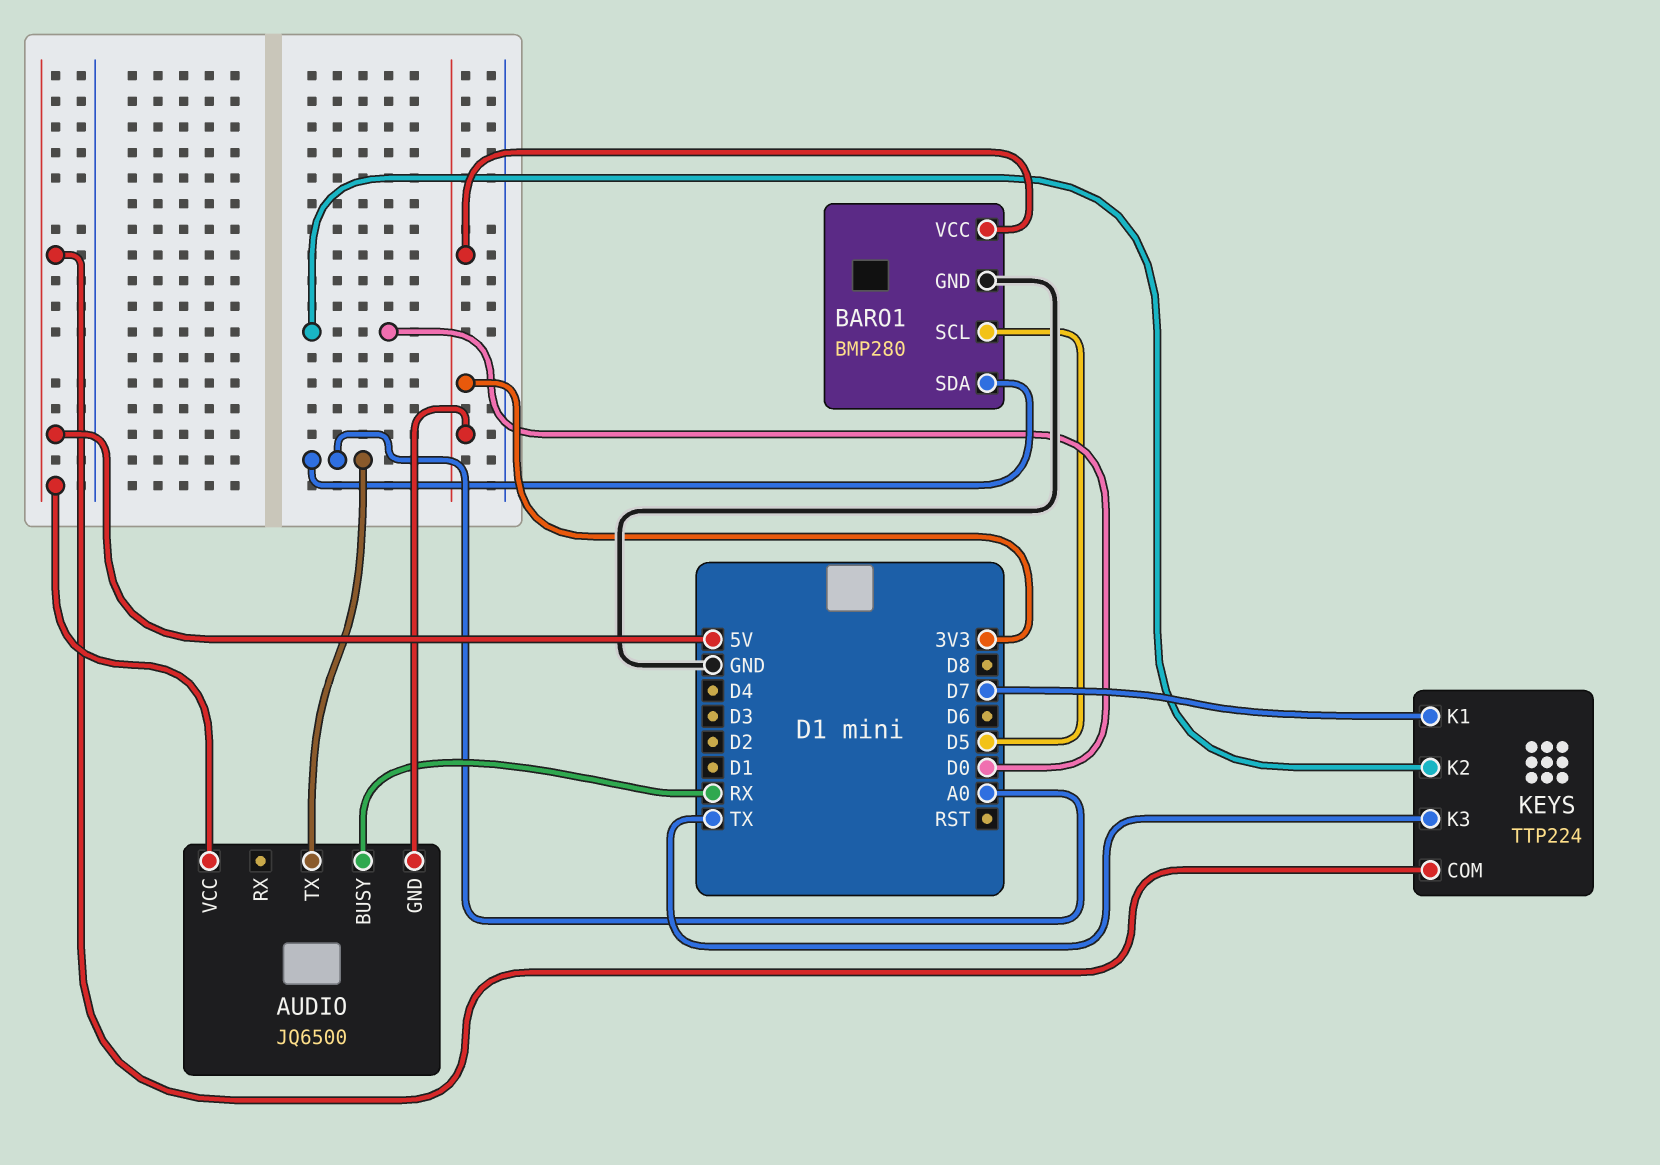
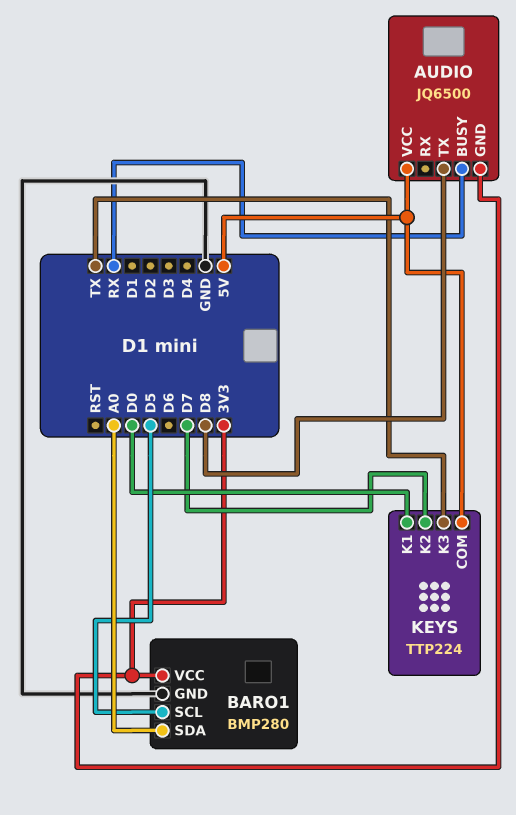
AUDIO pin TX: A0 -> D8
KEYS pin K1: D7 -> D0
KEYS pin K2: D0 -> D7

